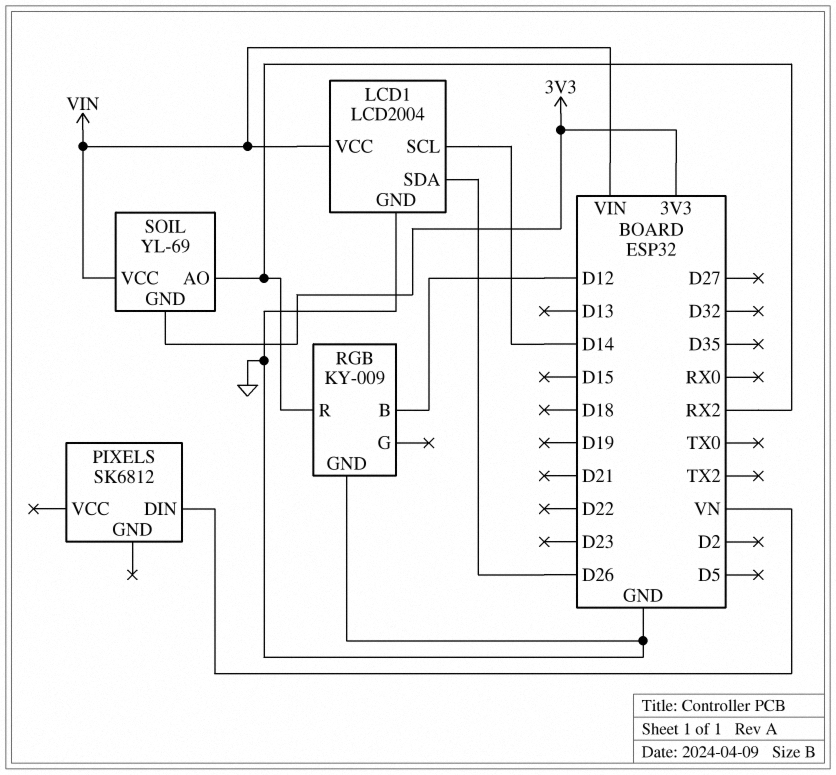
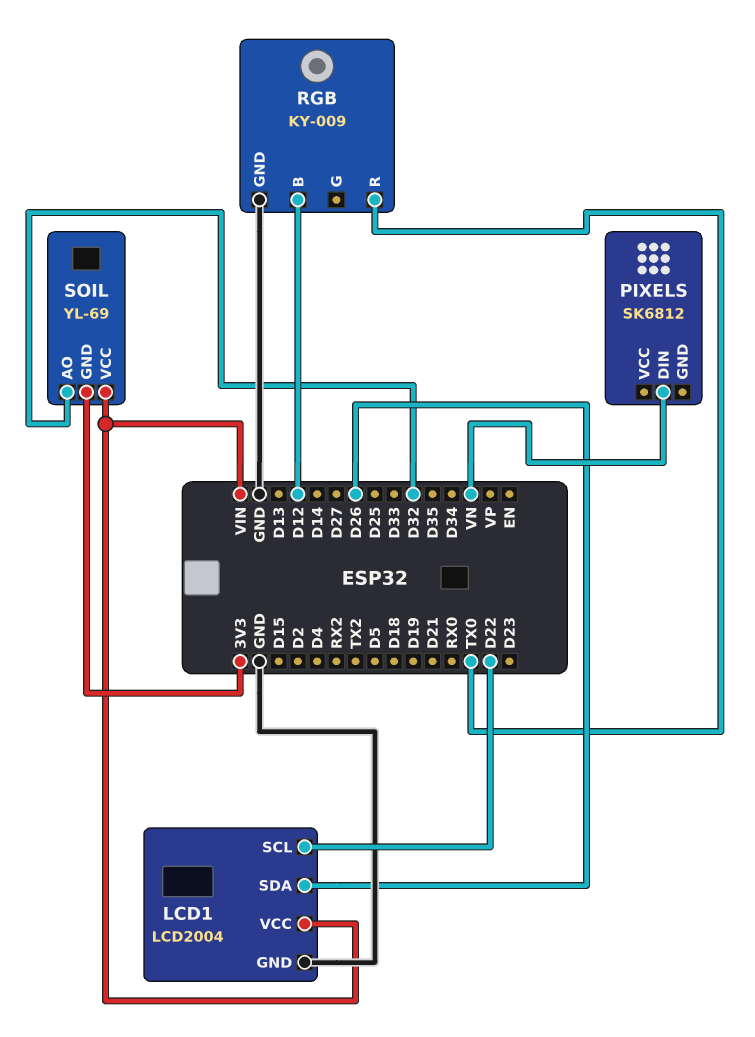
LCD1 pin SCL: D14 -> D22
RGB pin R: RX2 -> TX0
SOIL pin AO: RX2 -> D32

